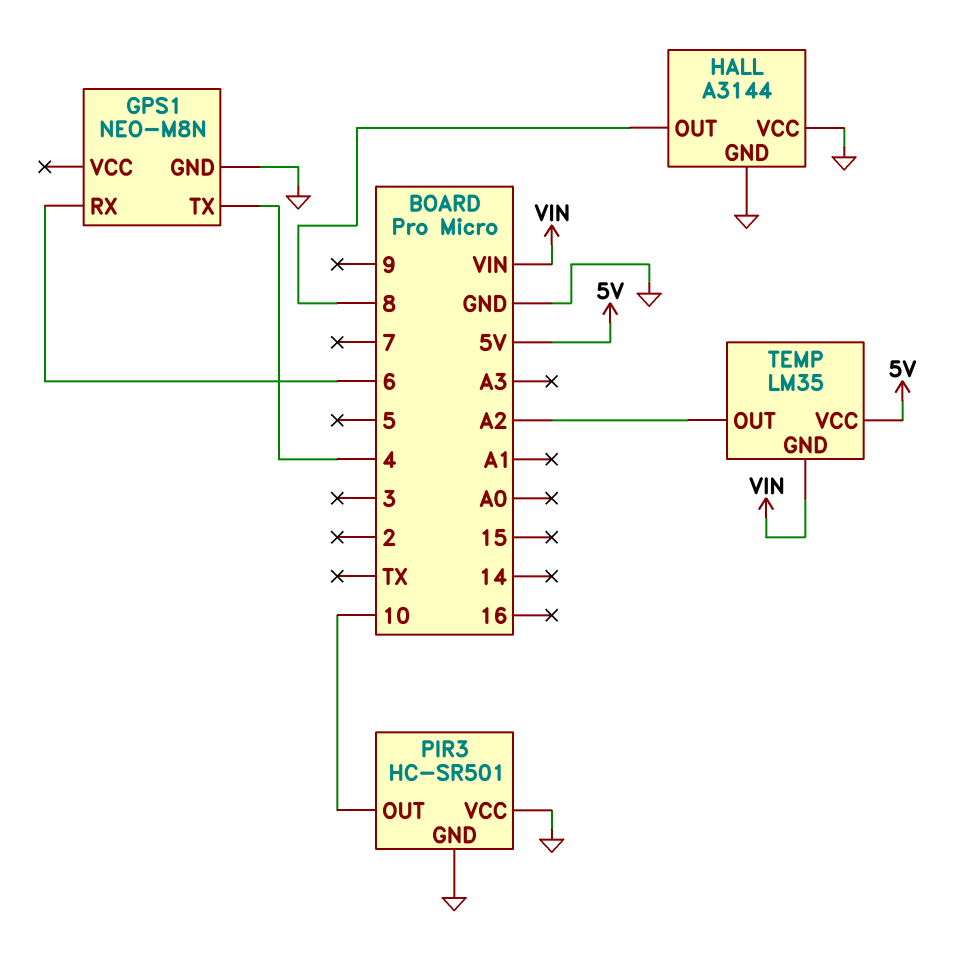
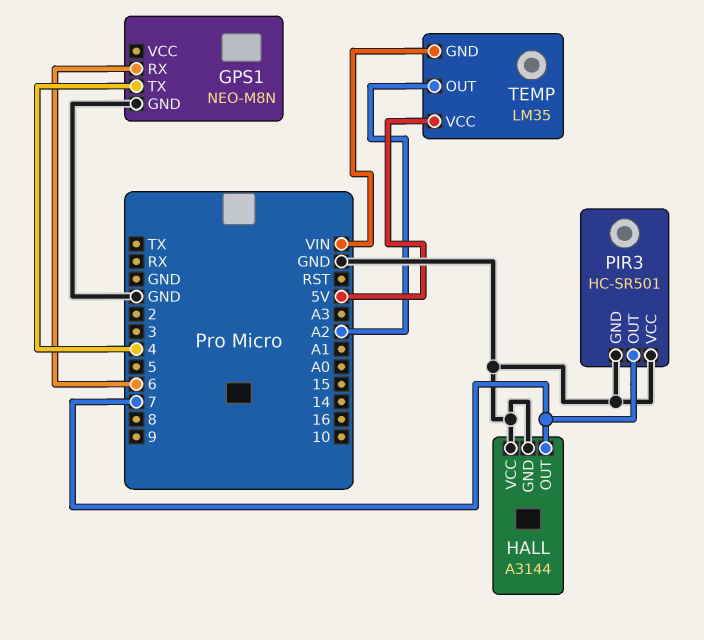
HALL pin OUT: 8 -> 7
PIR3 pin OUT: 10 -> 7

